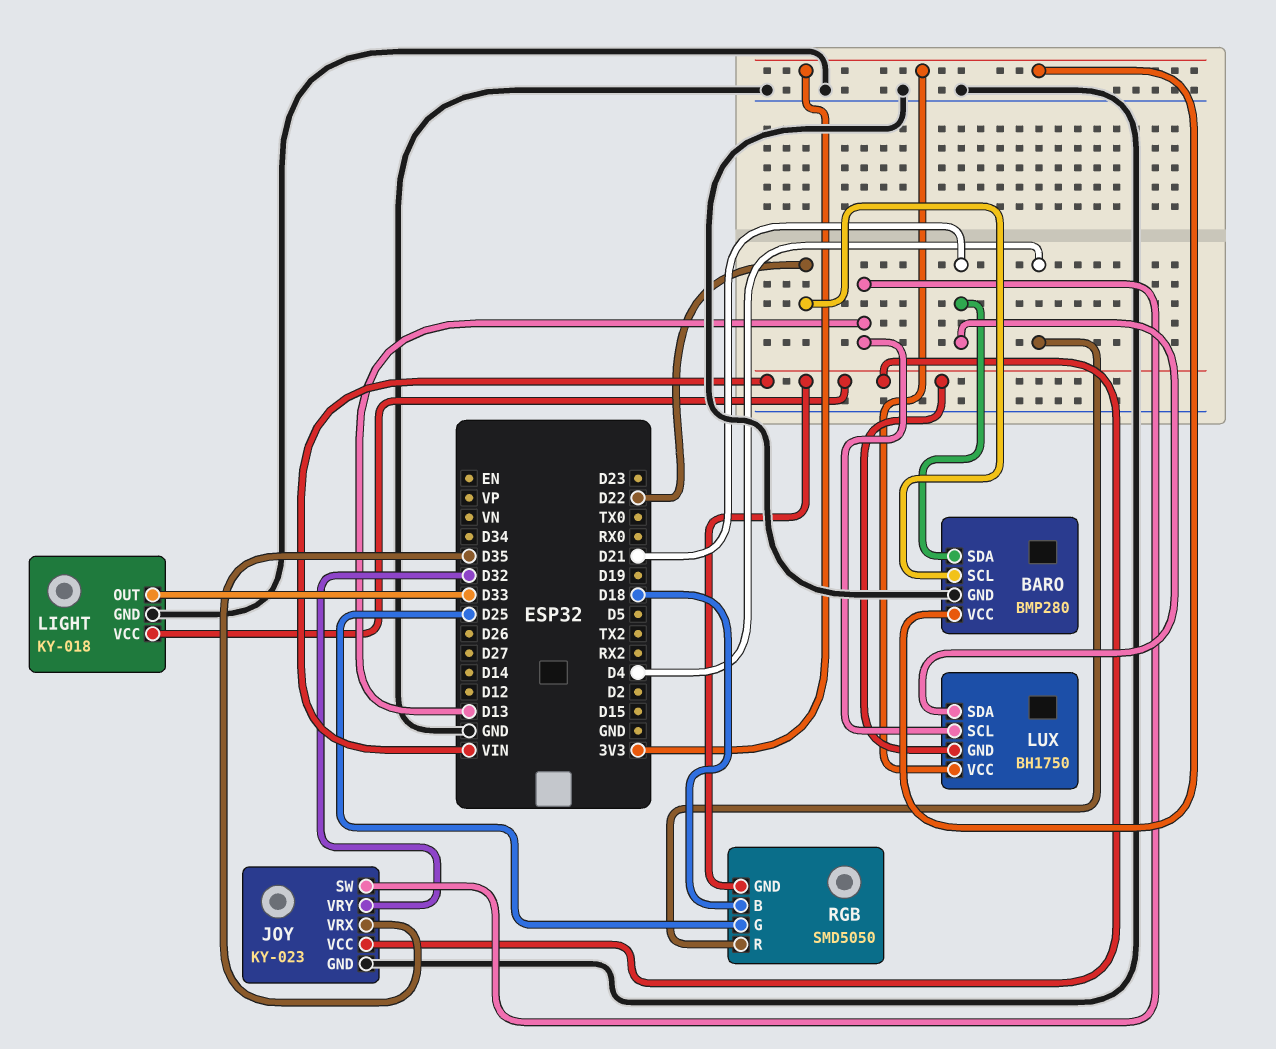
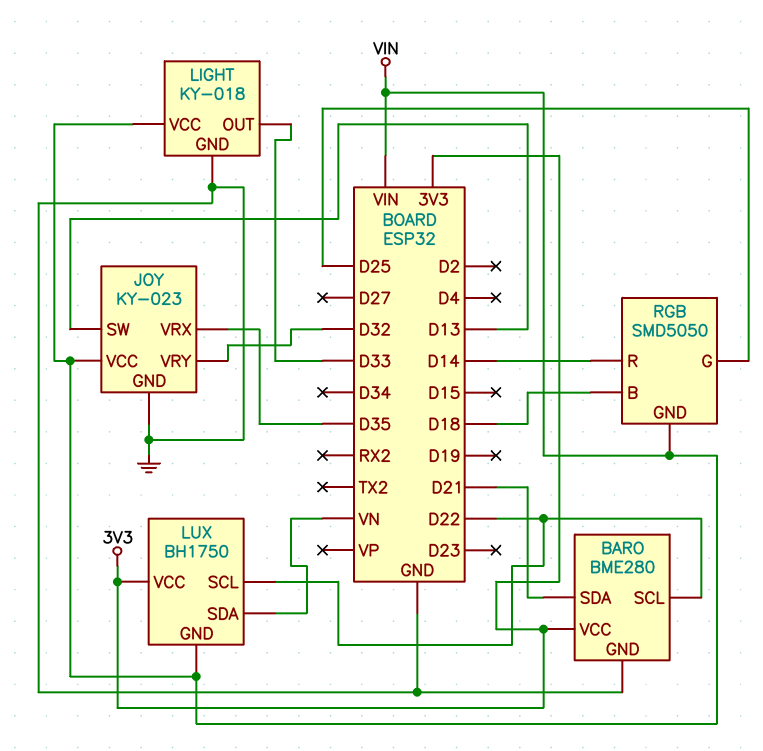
BARO: BMP280 -> BME280
LUX pin SCL: D13 -> D22
LUX pin SDA: D21 -> VN
RGB pin R: D4 -> D14

